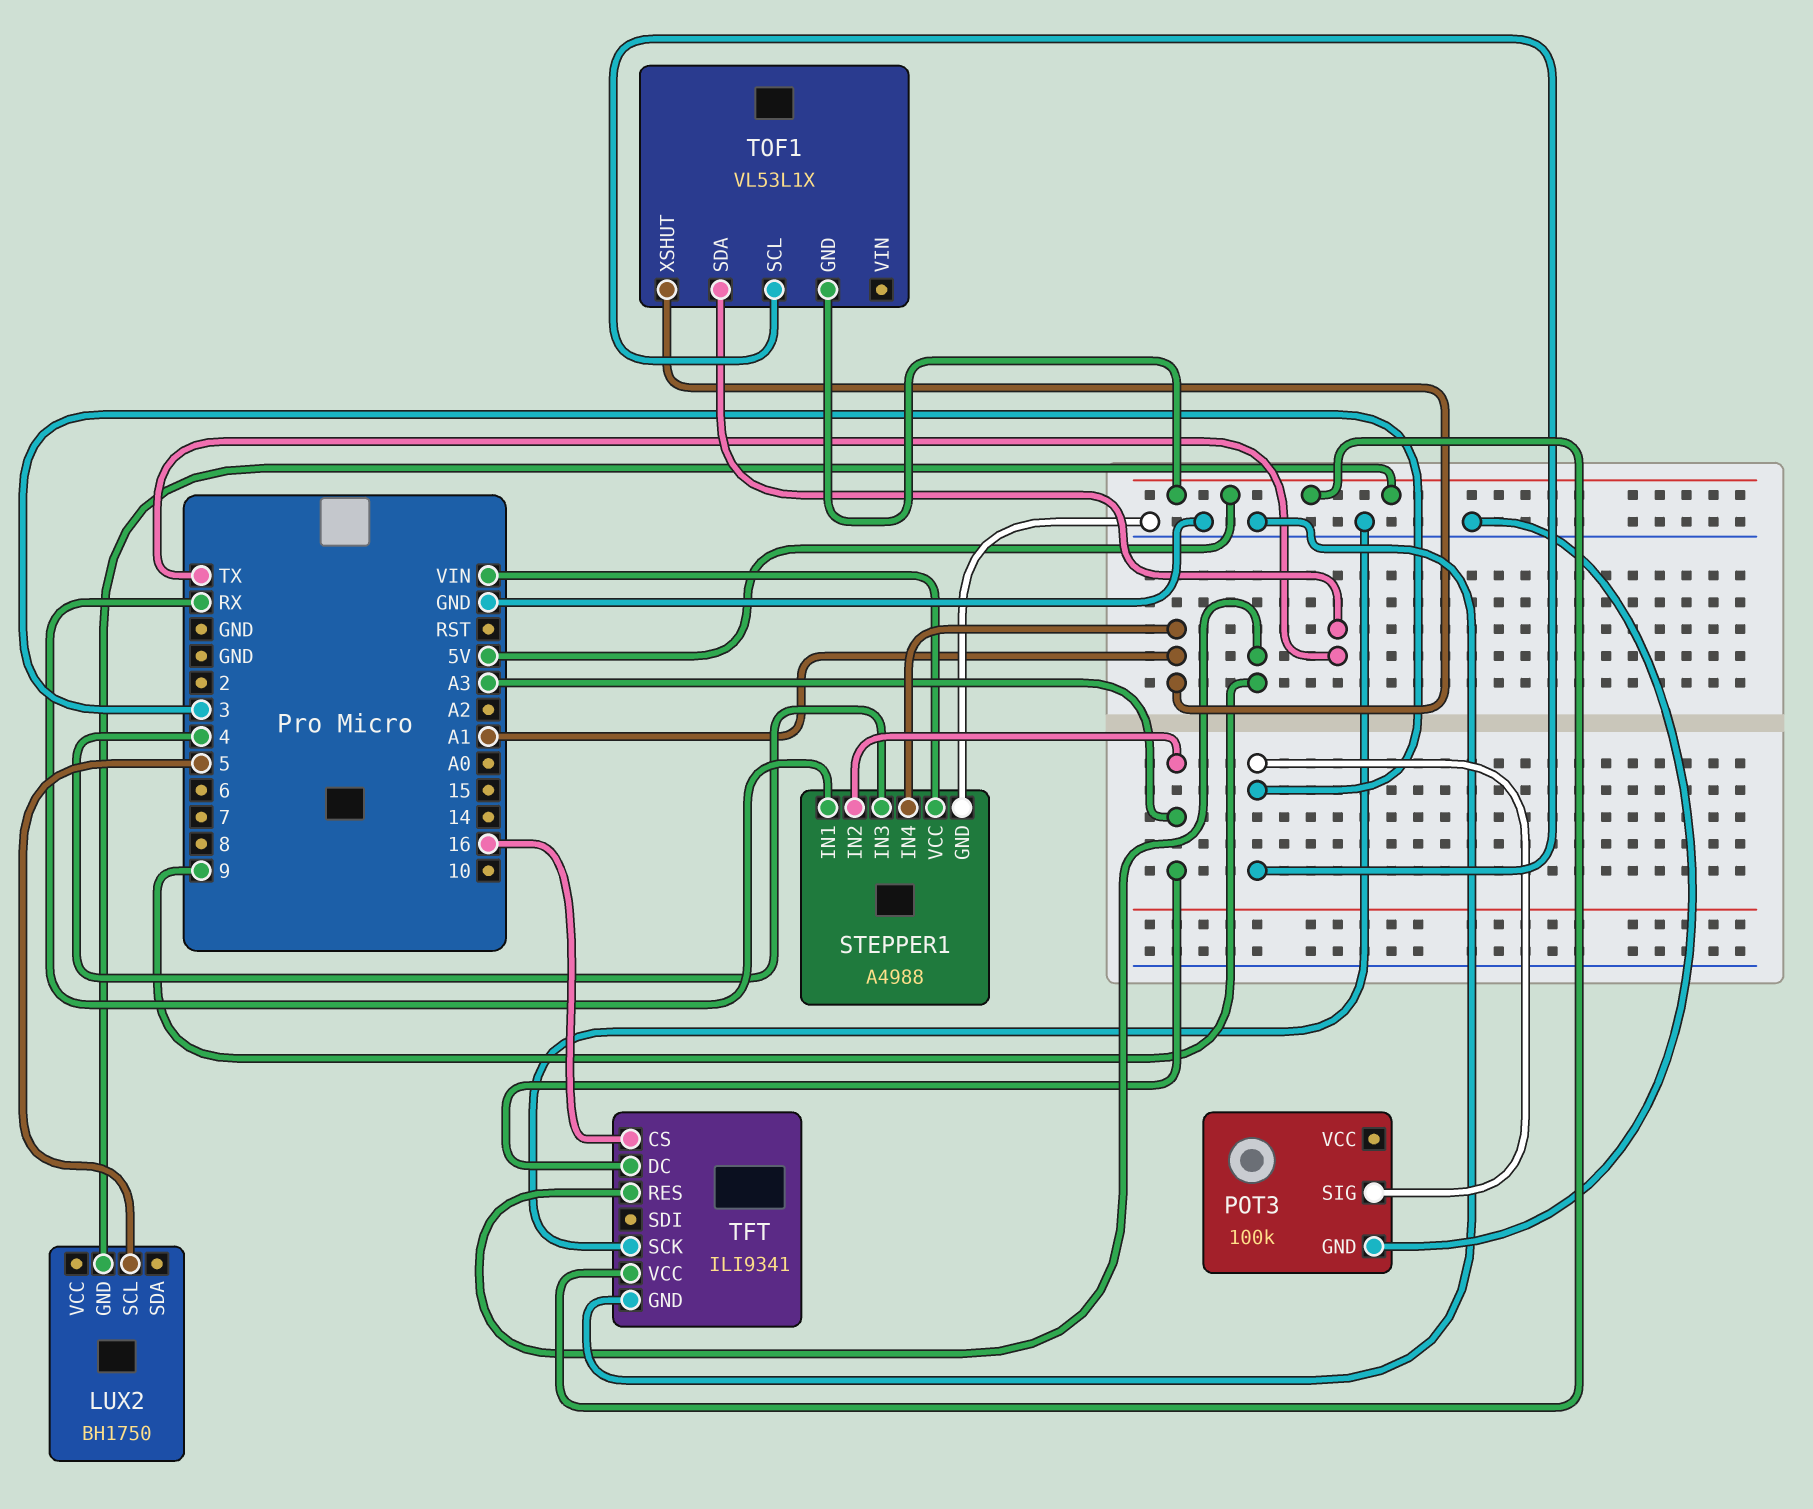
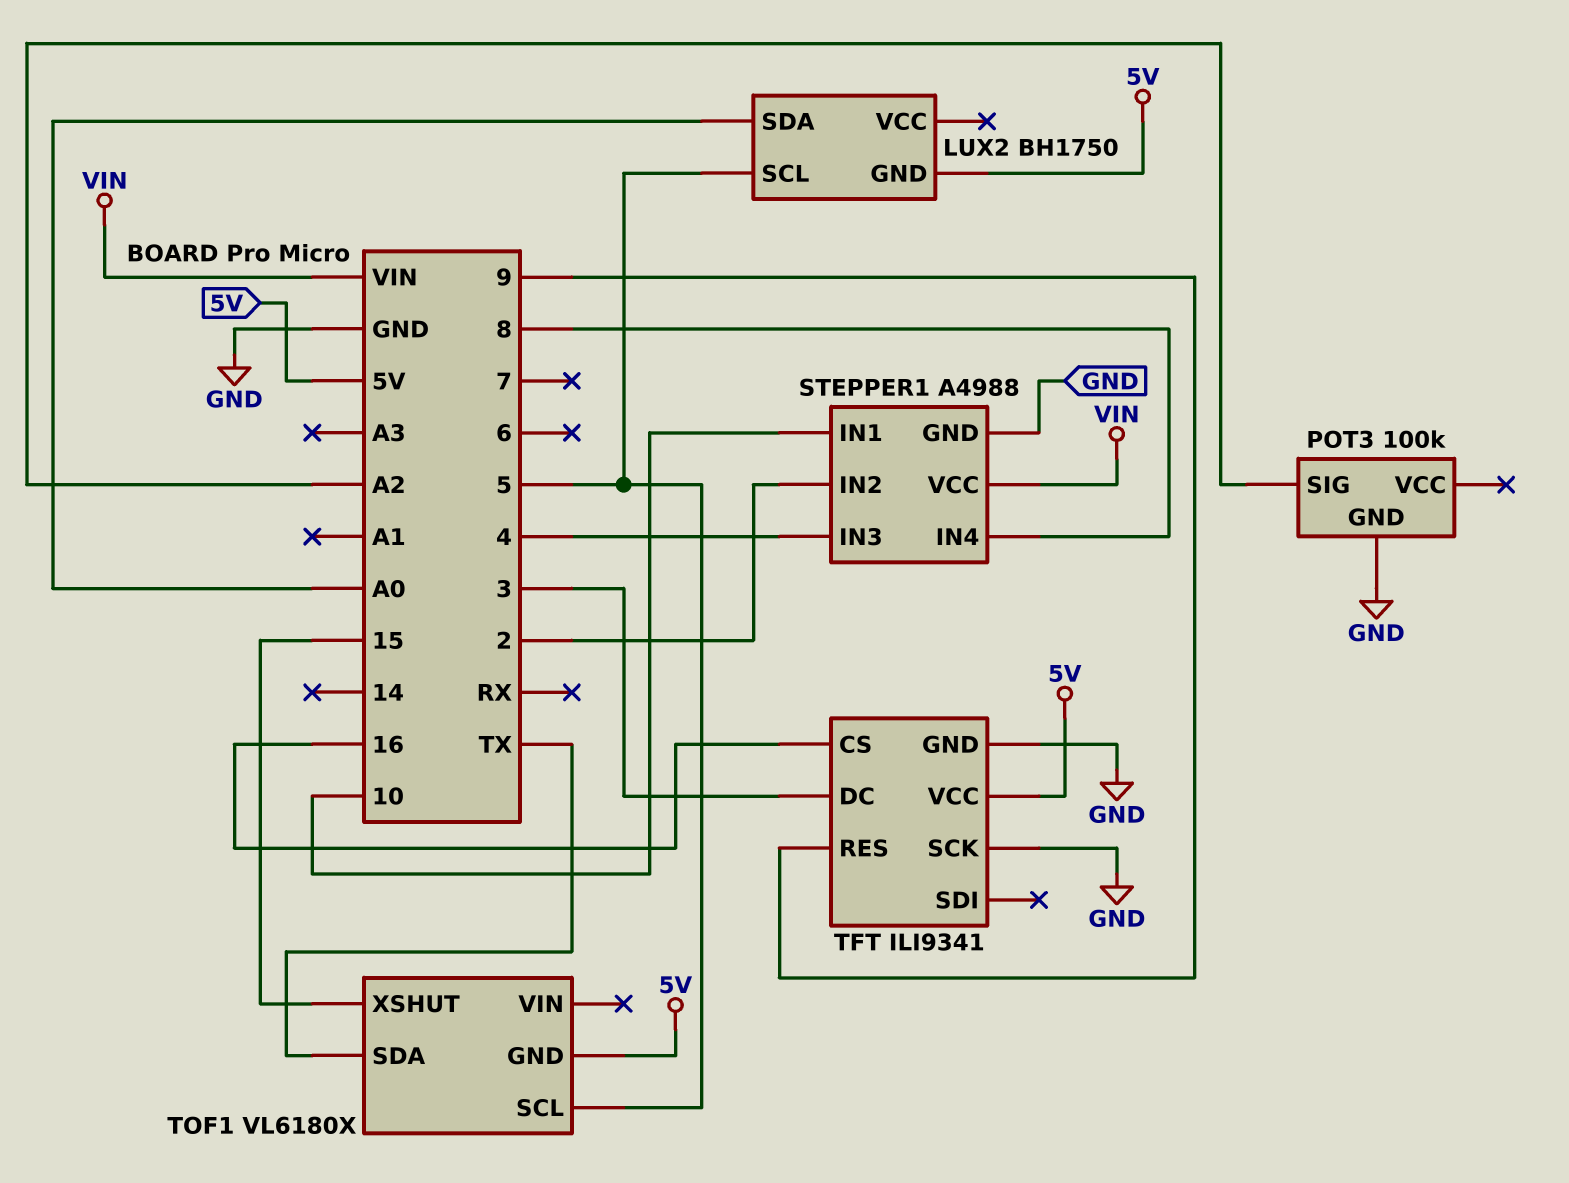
LUX2 pin SDA: none -> A0
POT3 pin SIG: 3 -> A2
STEPPER1 pin IN1: RX -> 10
STEPPER1 pin IN2: A3 -> 2
STEPPER1 pin IN4: A1 -> 8
TFT pin DC: A3 -> 3
TOF1: VL53L1X -> VL6180X
TOF1 pin SCL: 3 -> 5
TOF1 pin XSHUT: A1 -> 15

